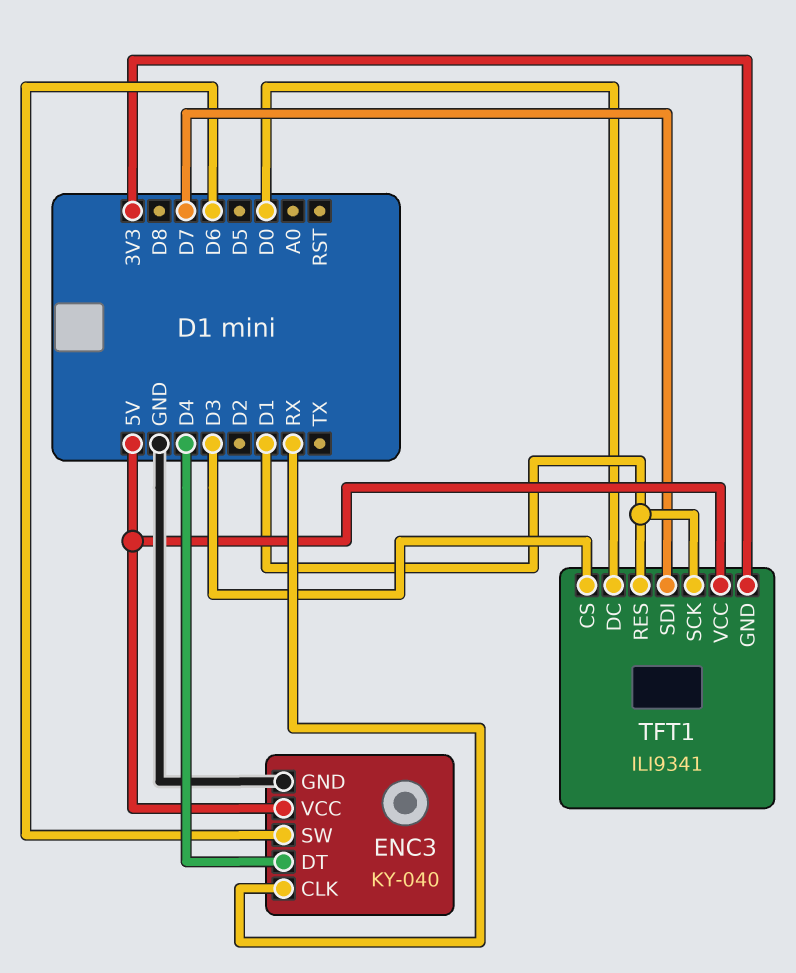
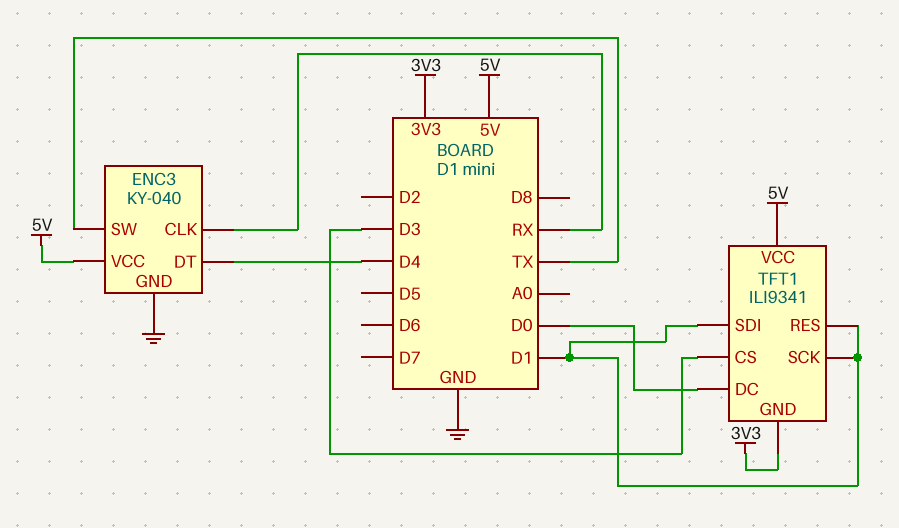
ENC3 pin SW: D6 -> TX
TFT1 pin SDI: D7 -> D1

